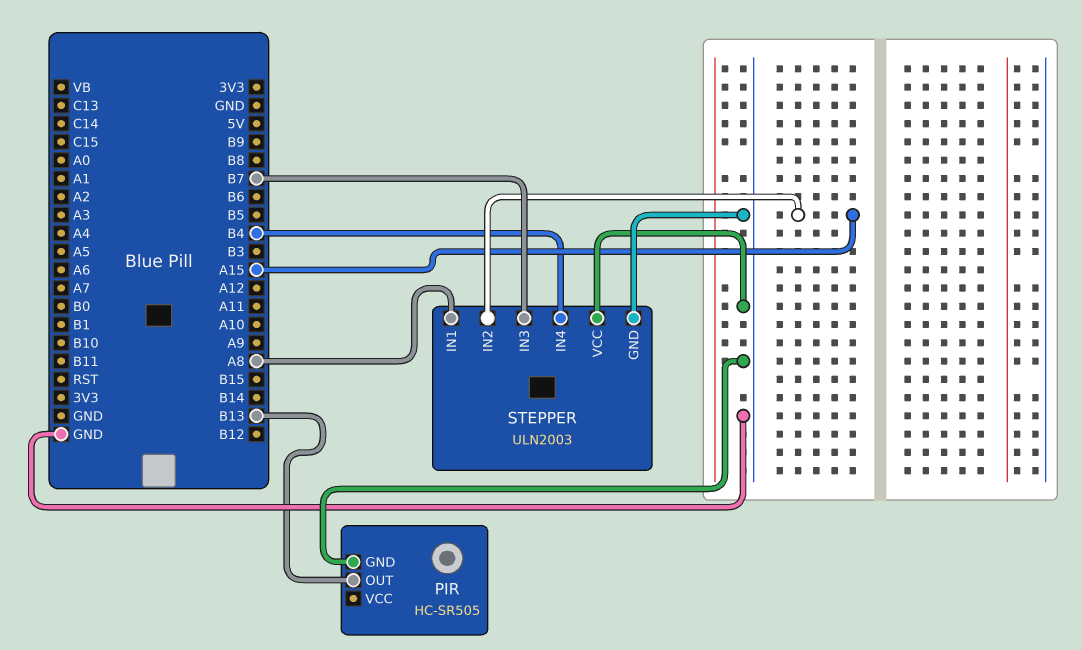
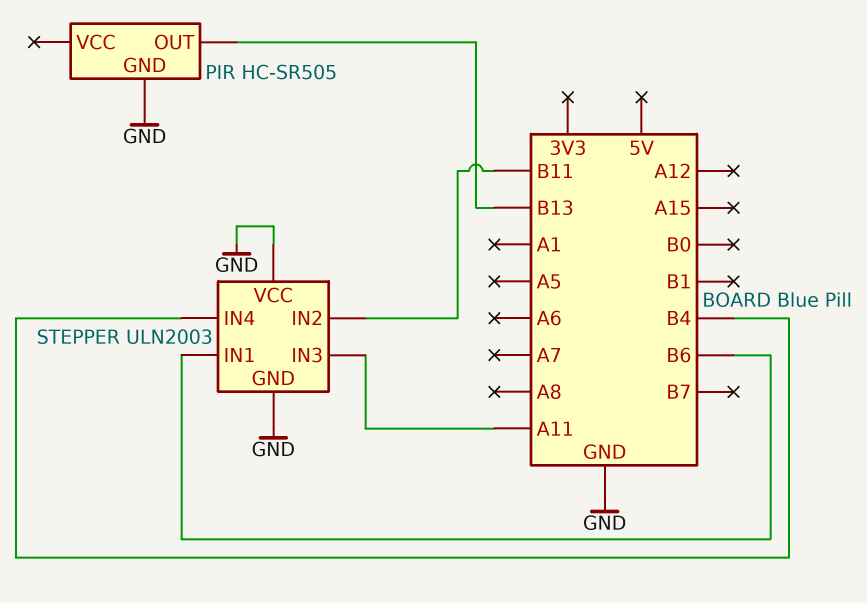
STEPPER pin IN1: A8 -> B6
STEPPER pin IN2: A15 -> B11
STEPPER pin IN3: B7 -> A11

